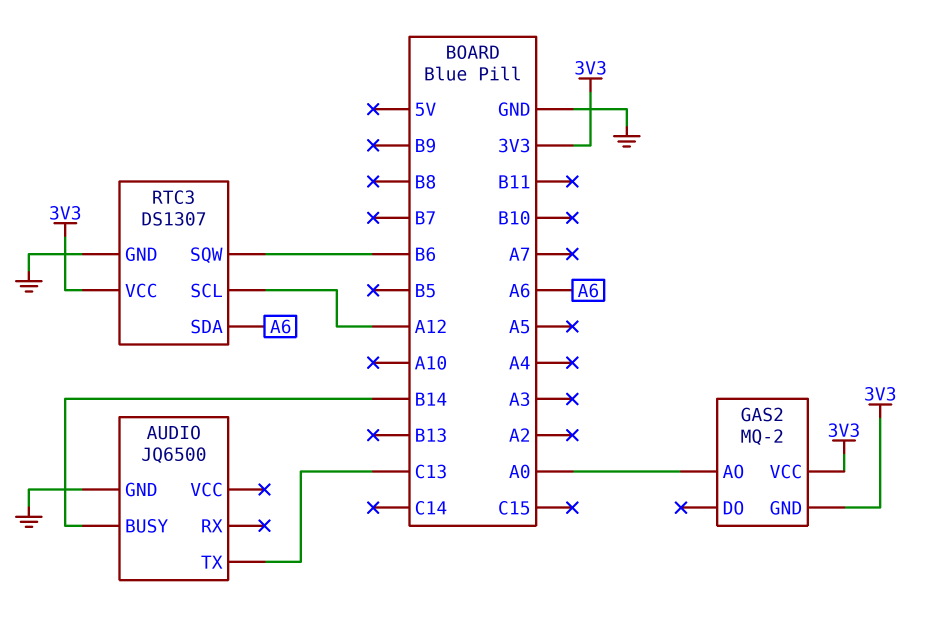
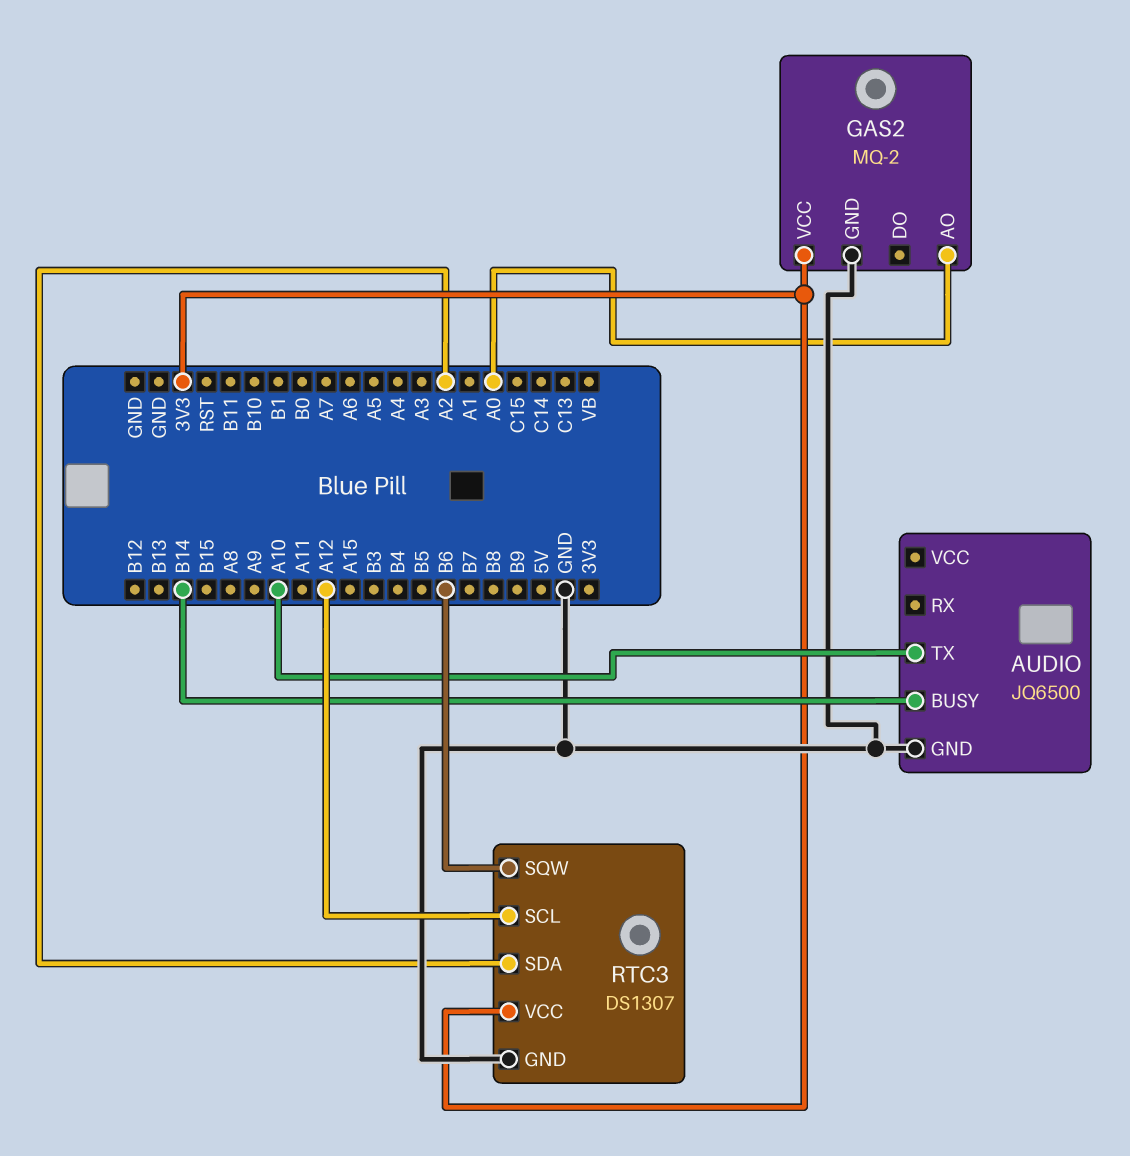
AUDIO pin TX: C13 -> A10
GAS2 pin GND: 3V3 -> GND
RTC3 pin SDA: A6 -> A2

